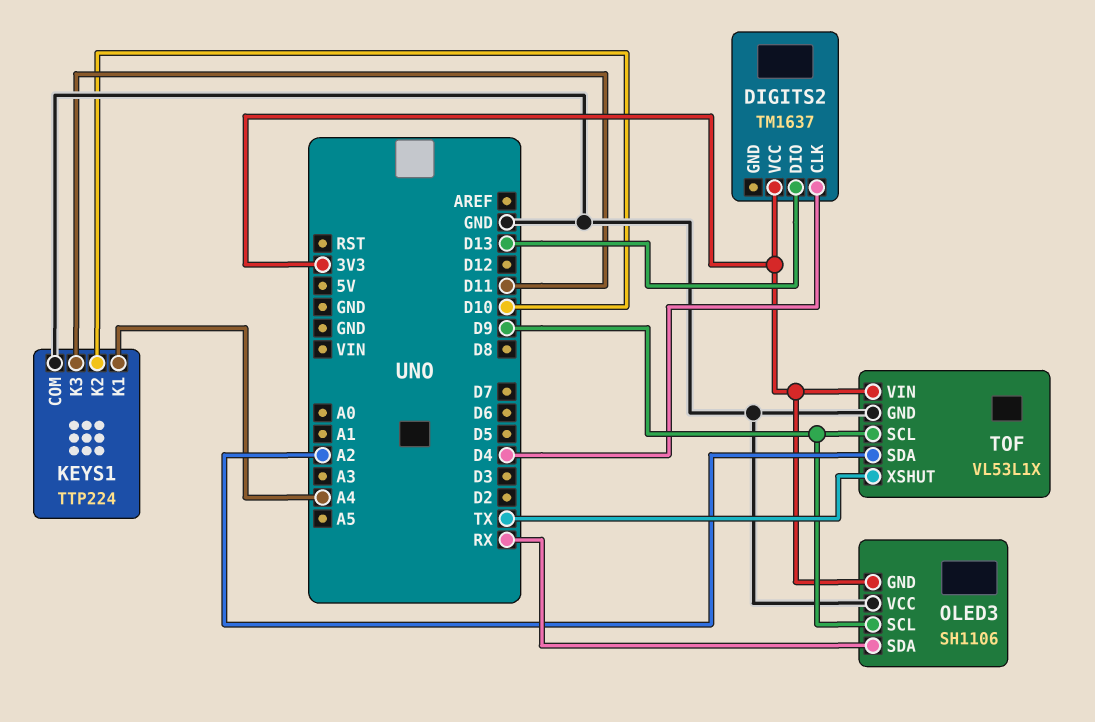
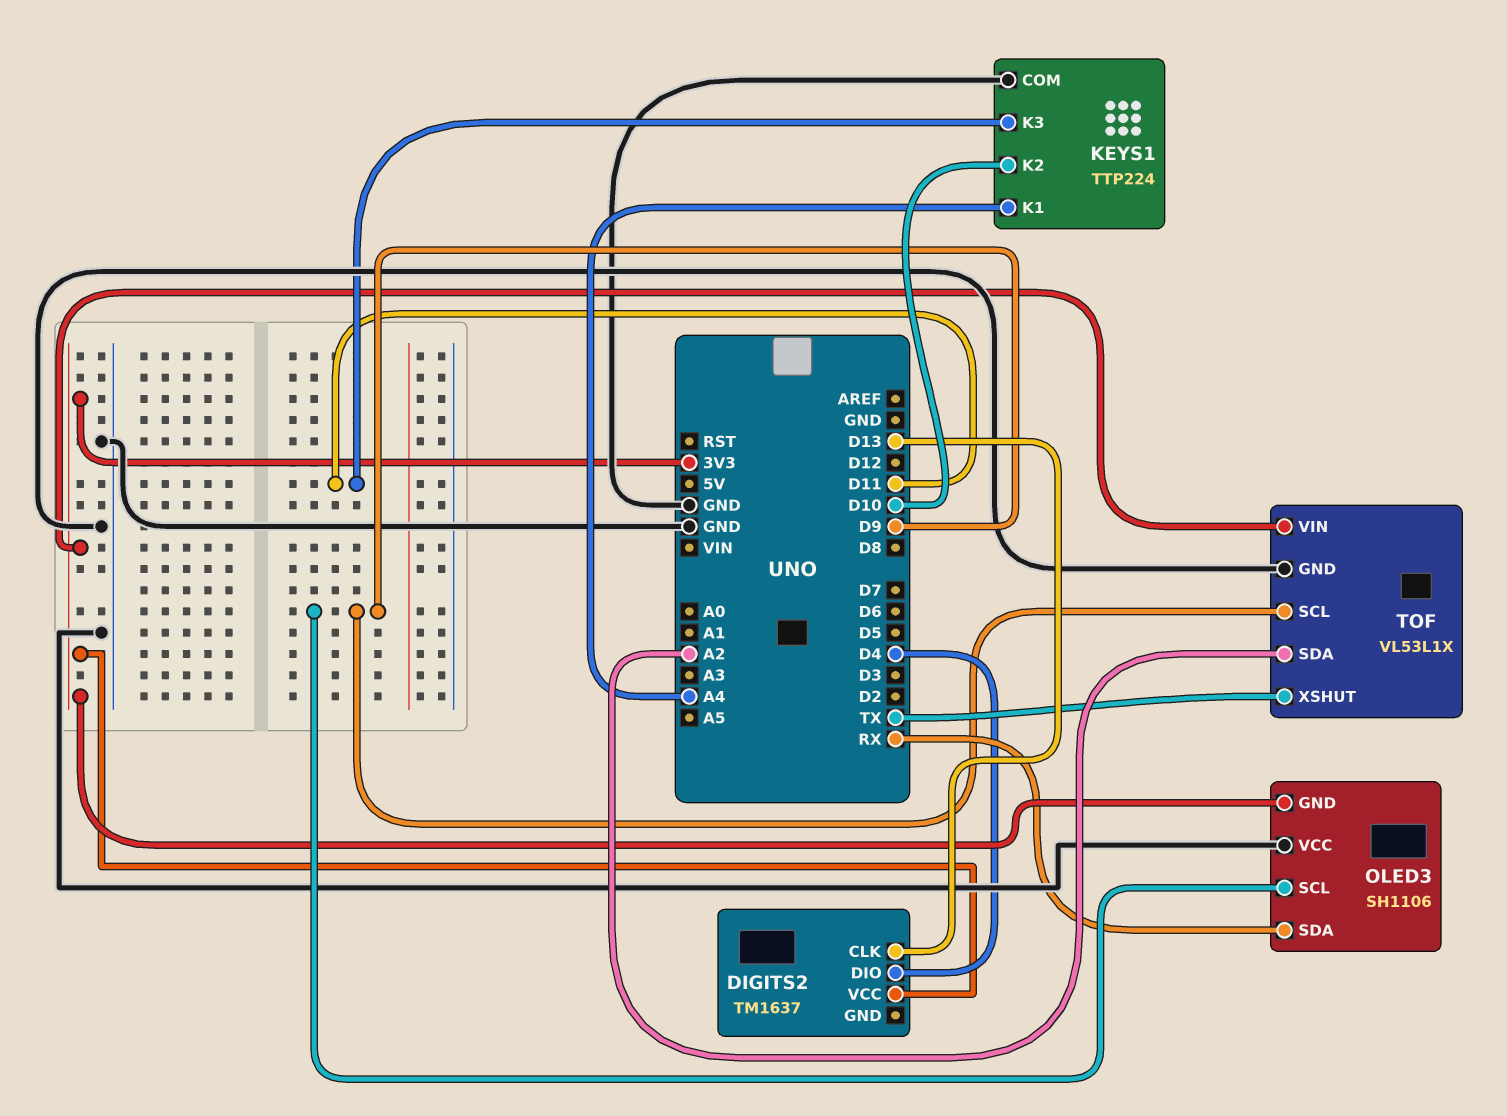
DIGITS2 pin CLK: D4 -> D13
DIGITS2 pin DIO: D13 -> D4

